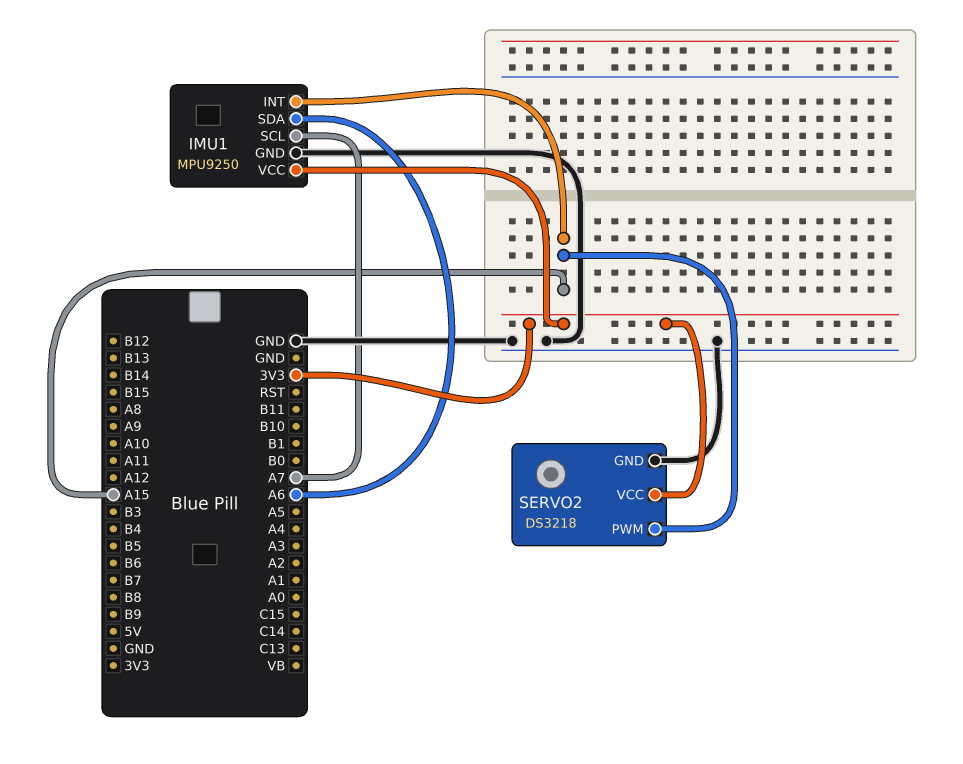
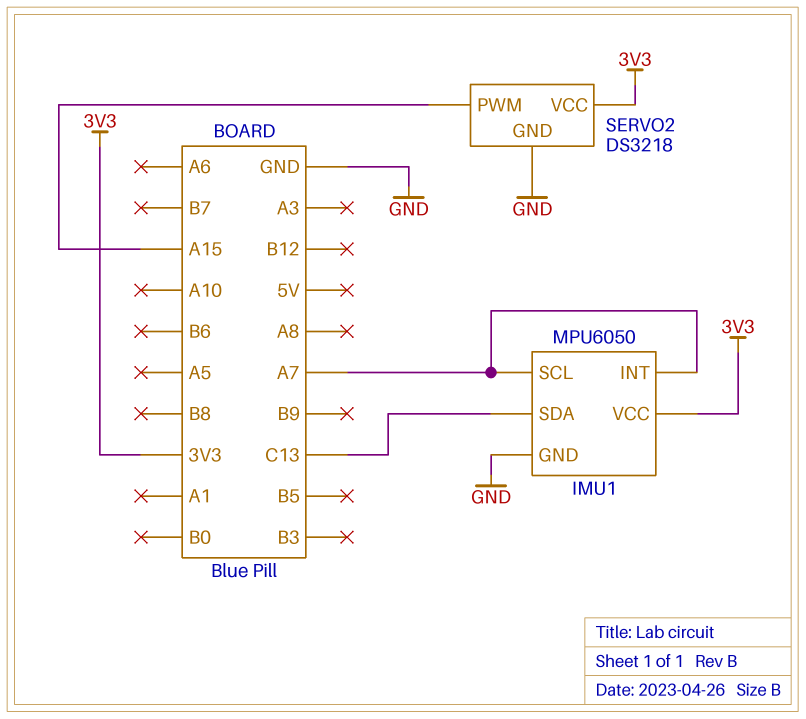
IMU1: MPU9250 -> MPU6050
IMU1 pin INT: A15 -> A7
IMU1 pin SDA: A6 -> C13

